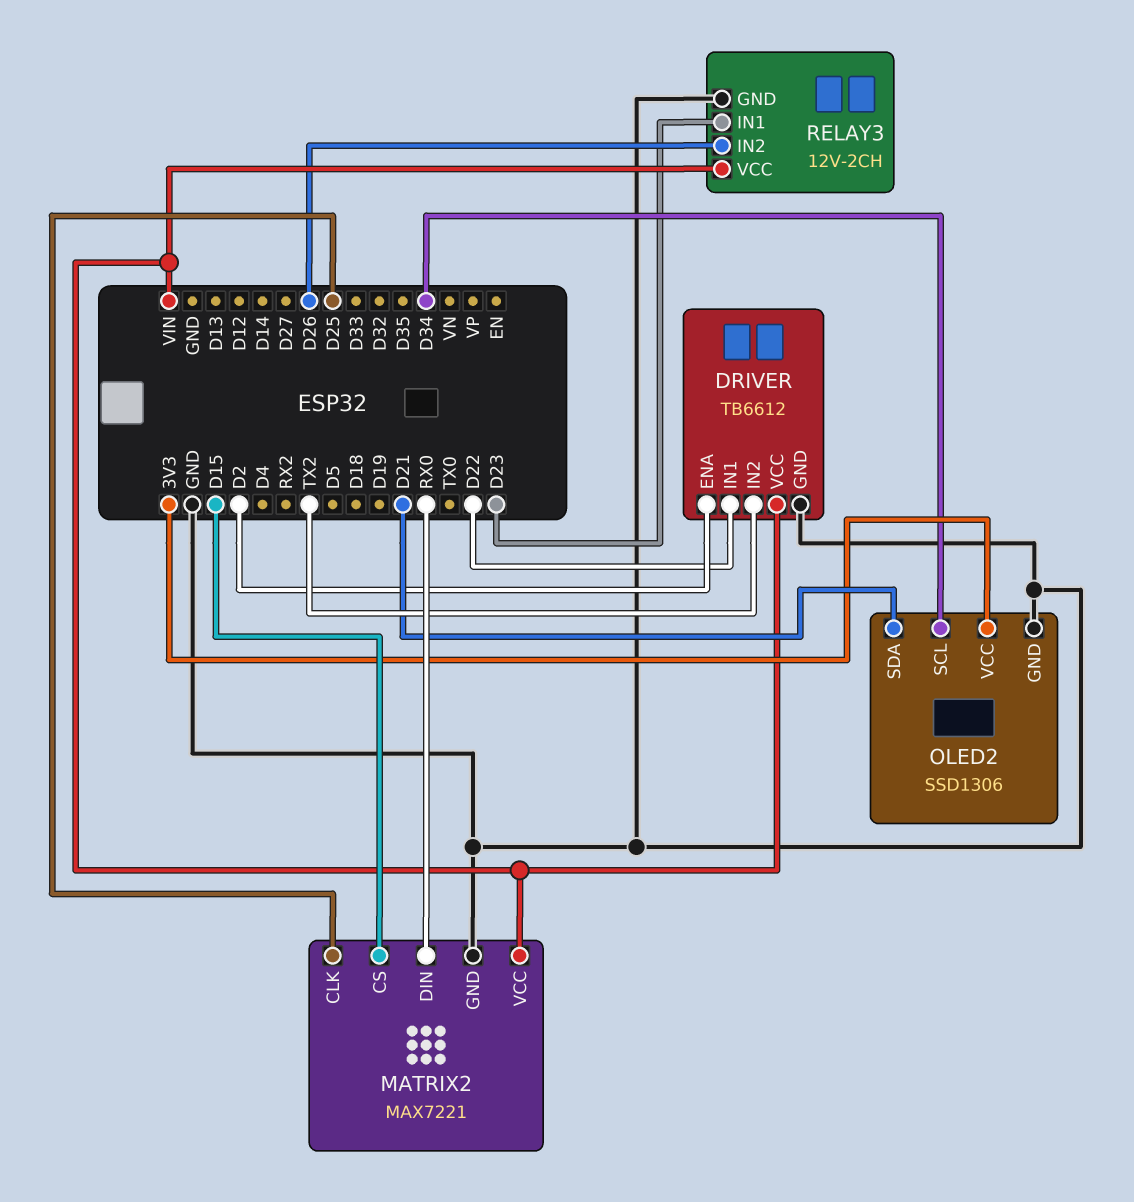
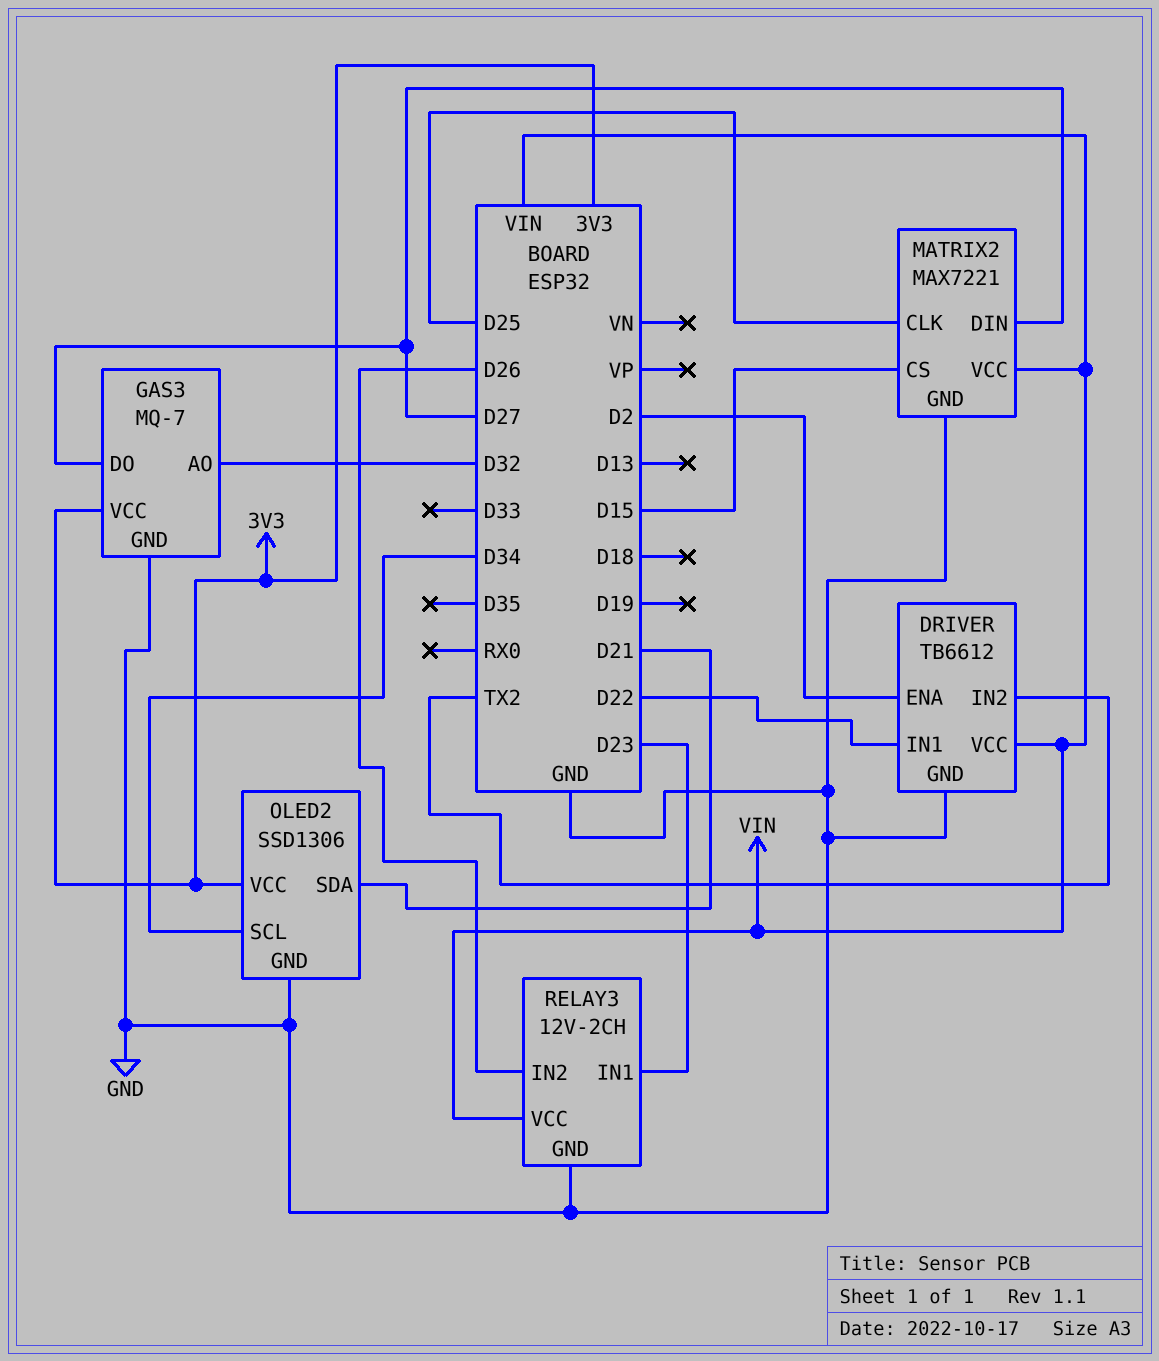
GAS3: none -> MQ-7
GAS3 pin AO: none -> D32
GAS3 pin DO: none -> D27
GAS3 pin GND: none -> GND
GAS3 pin VCC: none -> 3V3
MATRIX2 pin DIN: RX0 -> D27

